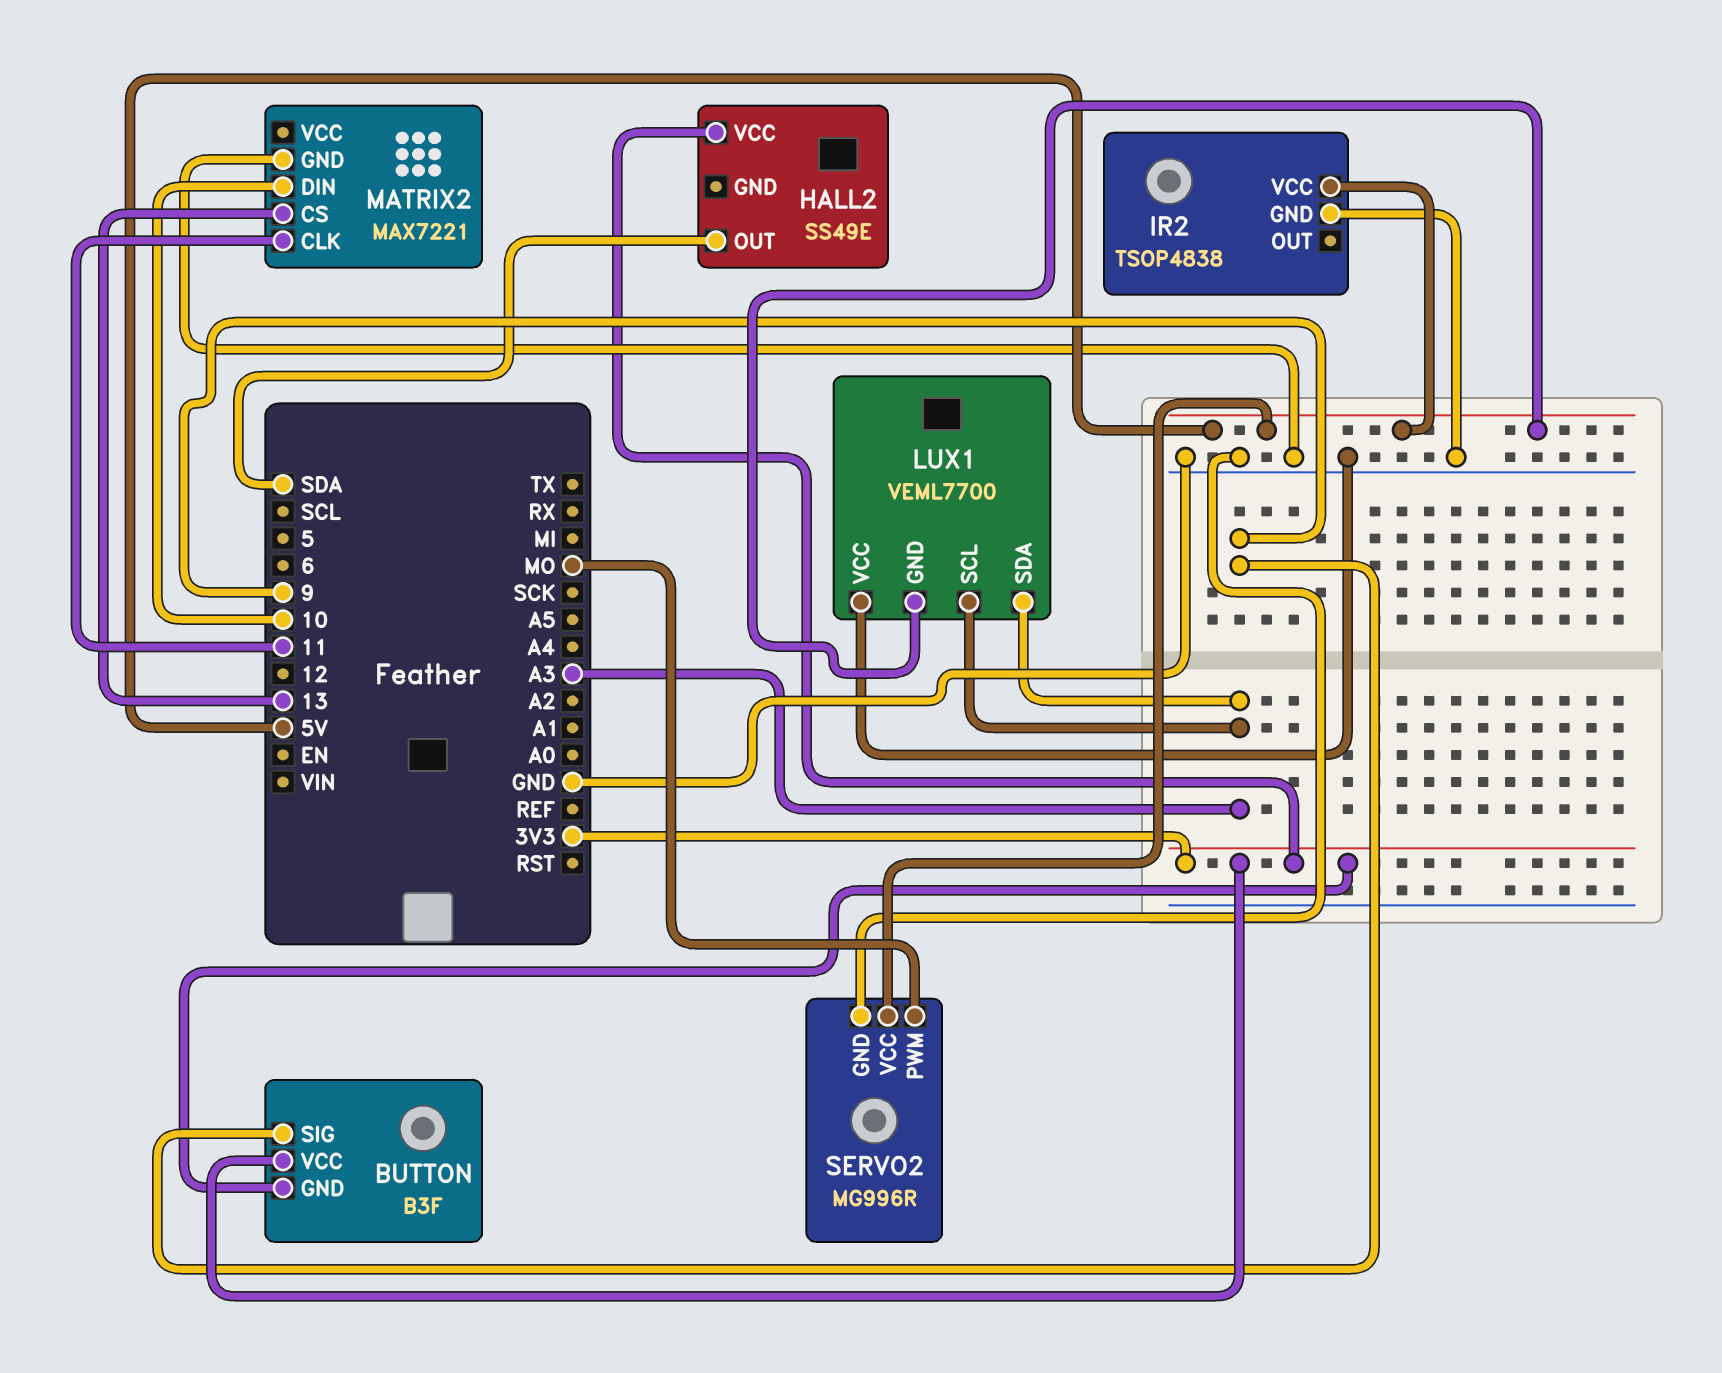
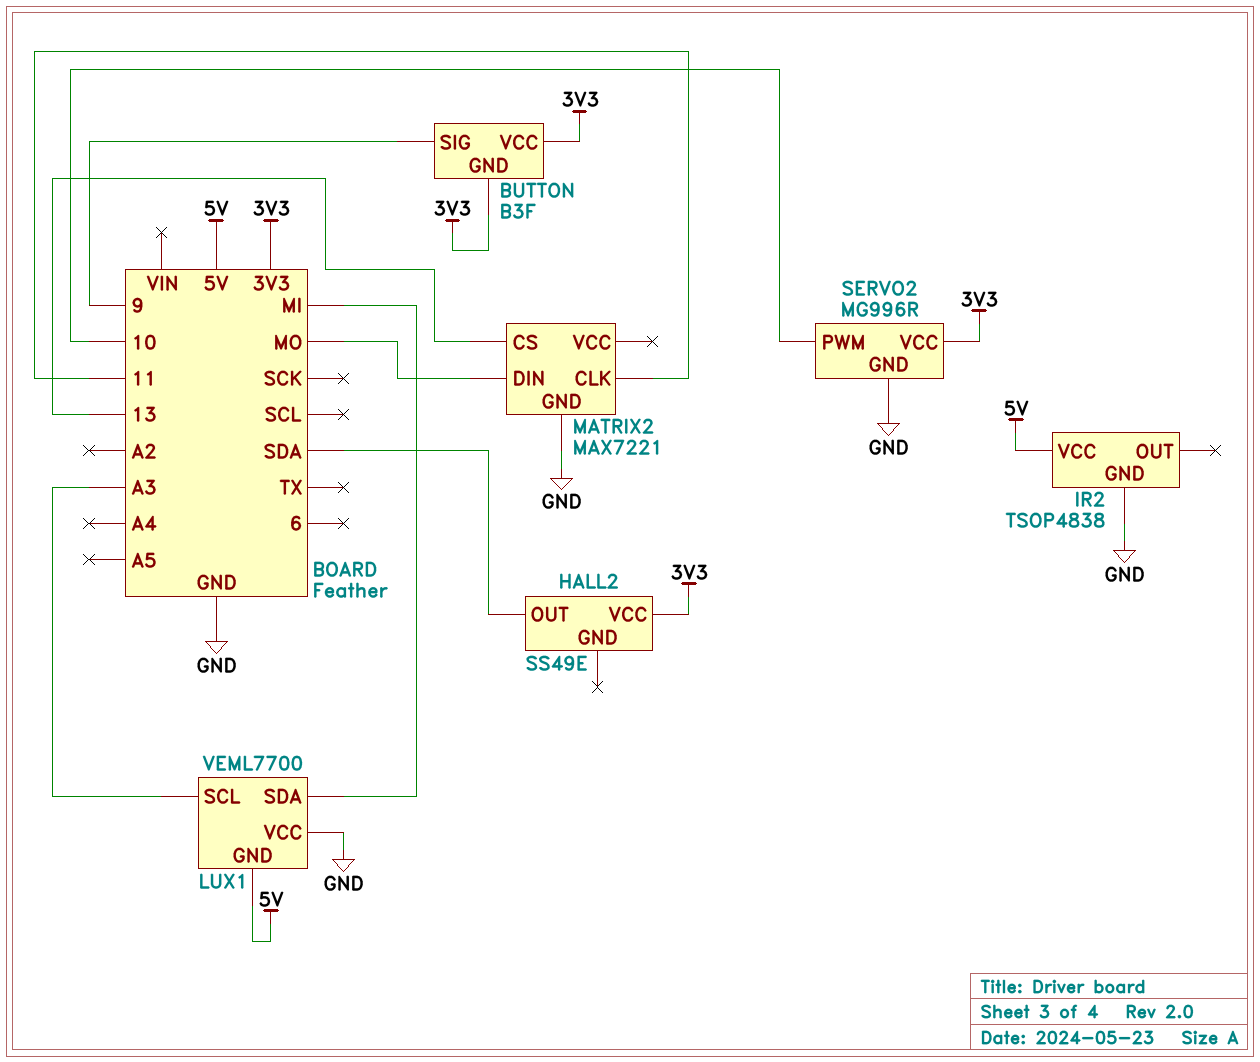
LUX1 pin SDA: A3 -> MI
MATRIX2 pin DIN: 10 -> MO
SERVO2 pin PWM: MO -> 10
SERVO2 pin VCC: 5V -> 3V3

